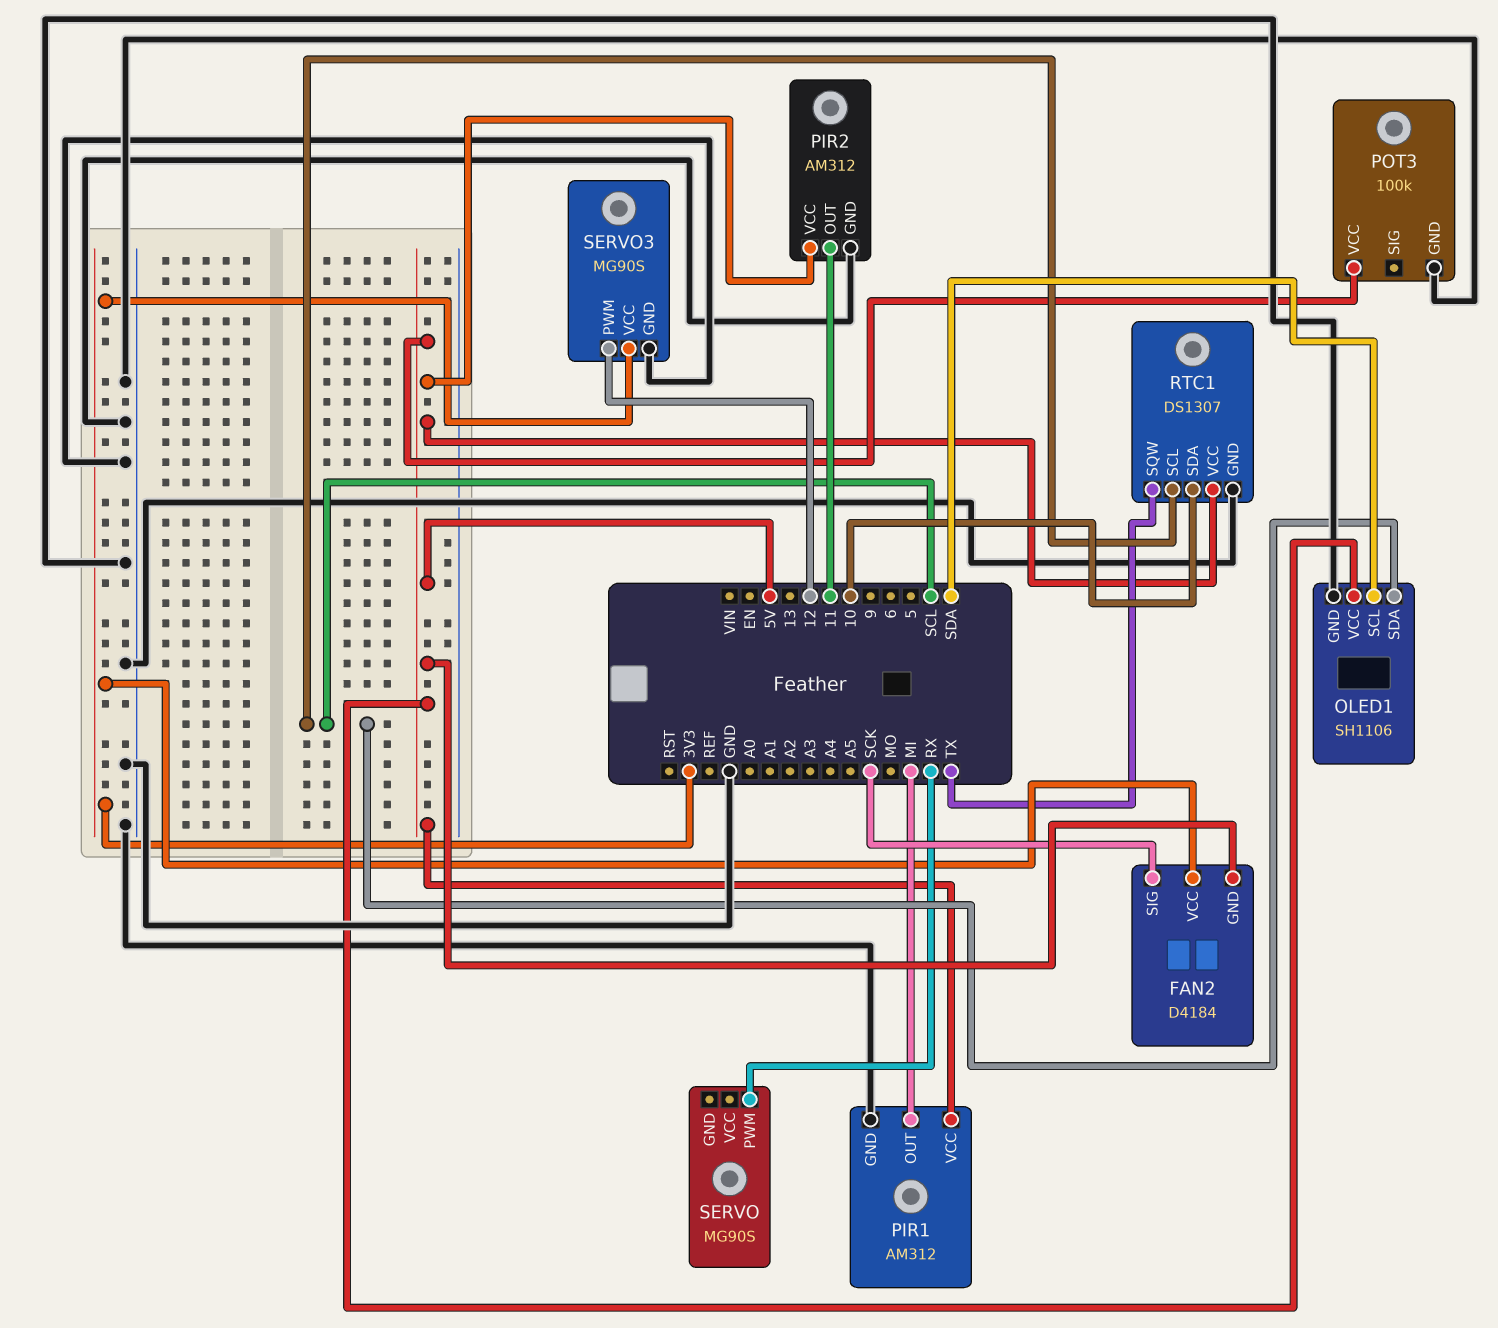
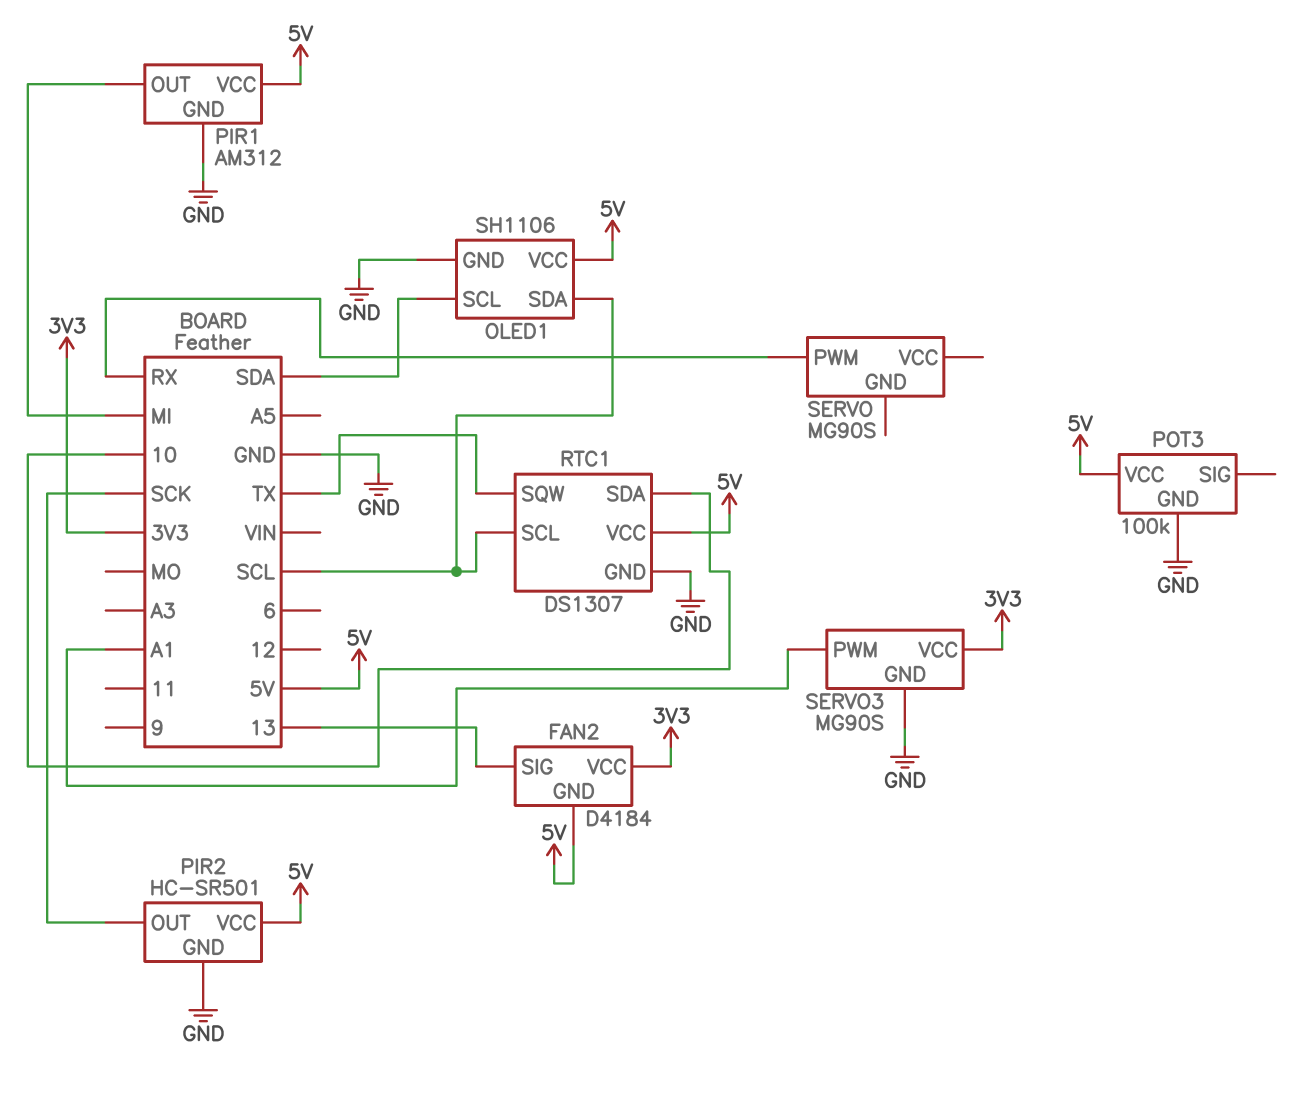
FAN2 pin SIG: SCK -> 13
PIR2: AM312 -> HC-SR501
PIR2 pin OUT: 11 -> SCK
SERVO3 pin PWM: 12 -> A1

